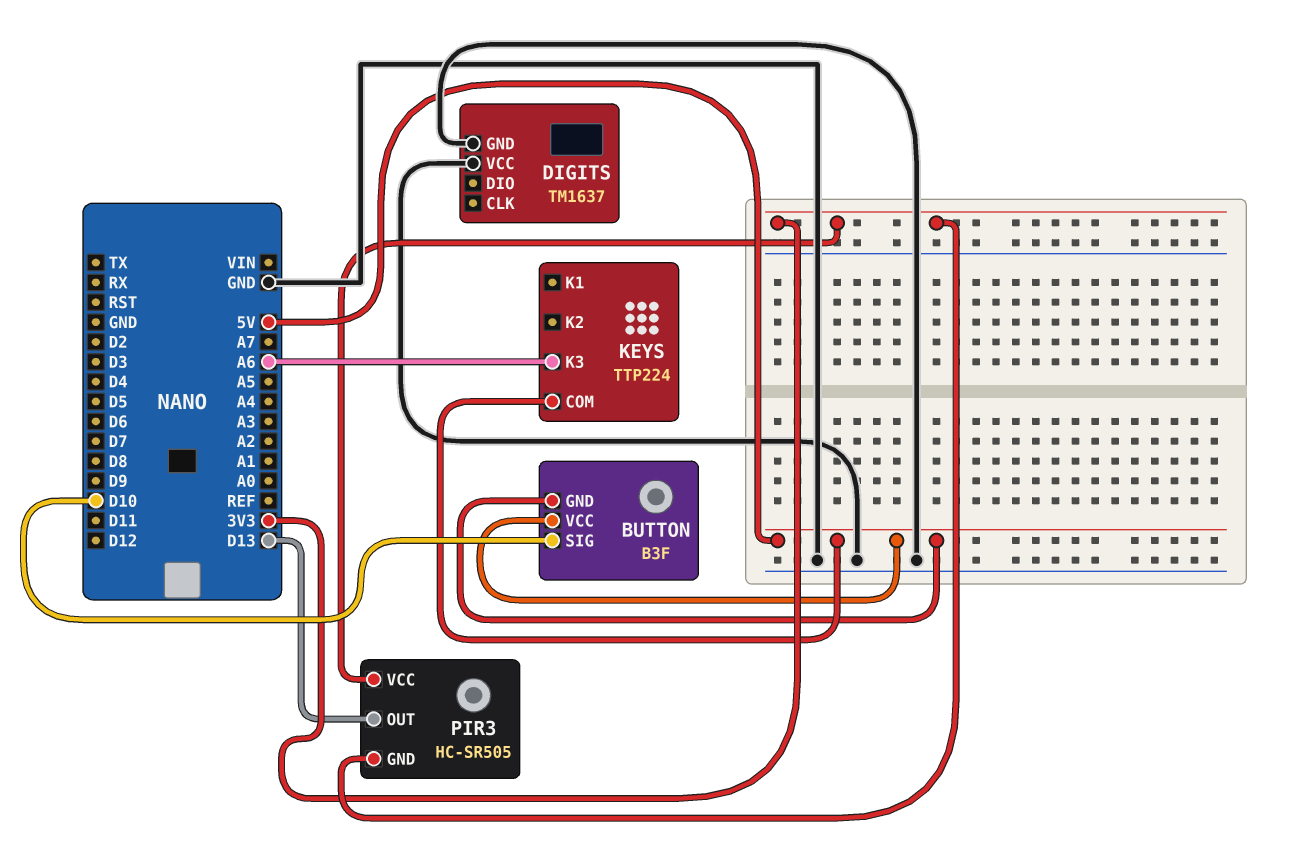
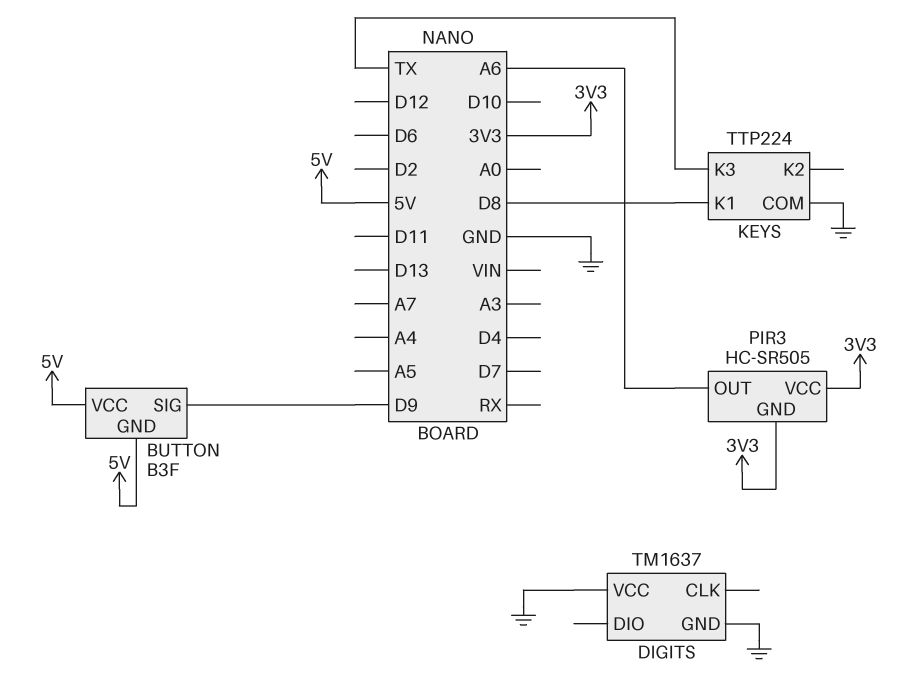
BUTTON pin SIG: D10 -> D9
KEYS pin COM: 5V -> GND
KEYS pin K1: none -> D8
KEYS pin K3: A6 -> TX
PIR3 pin OUT: D13 -> A6

